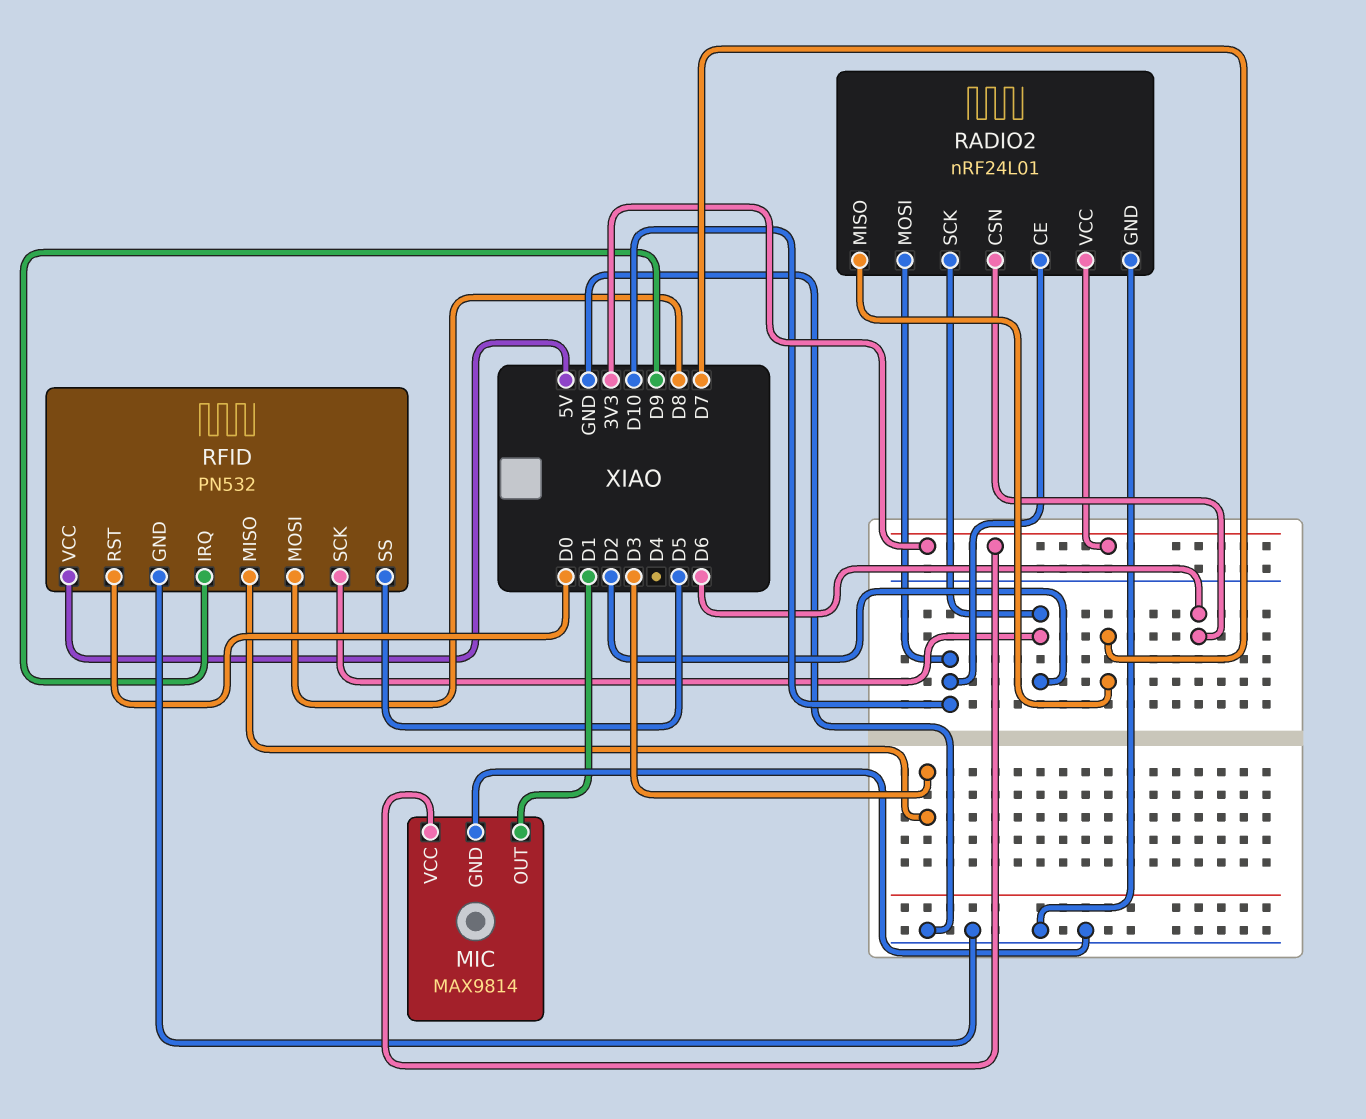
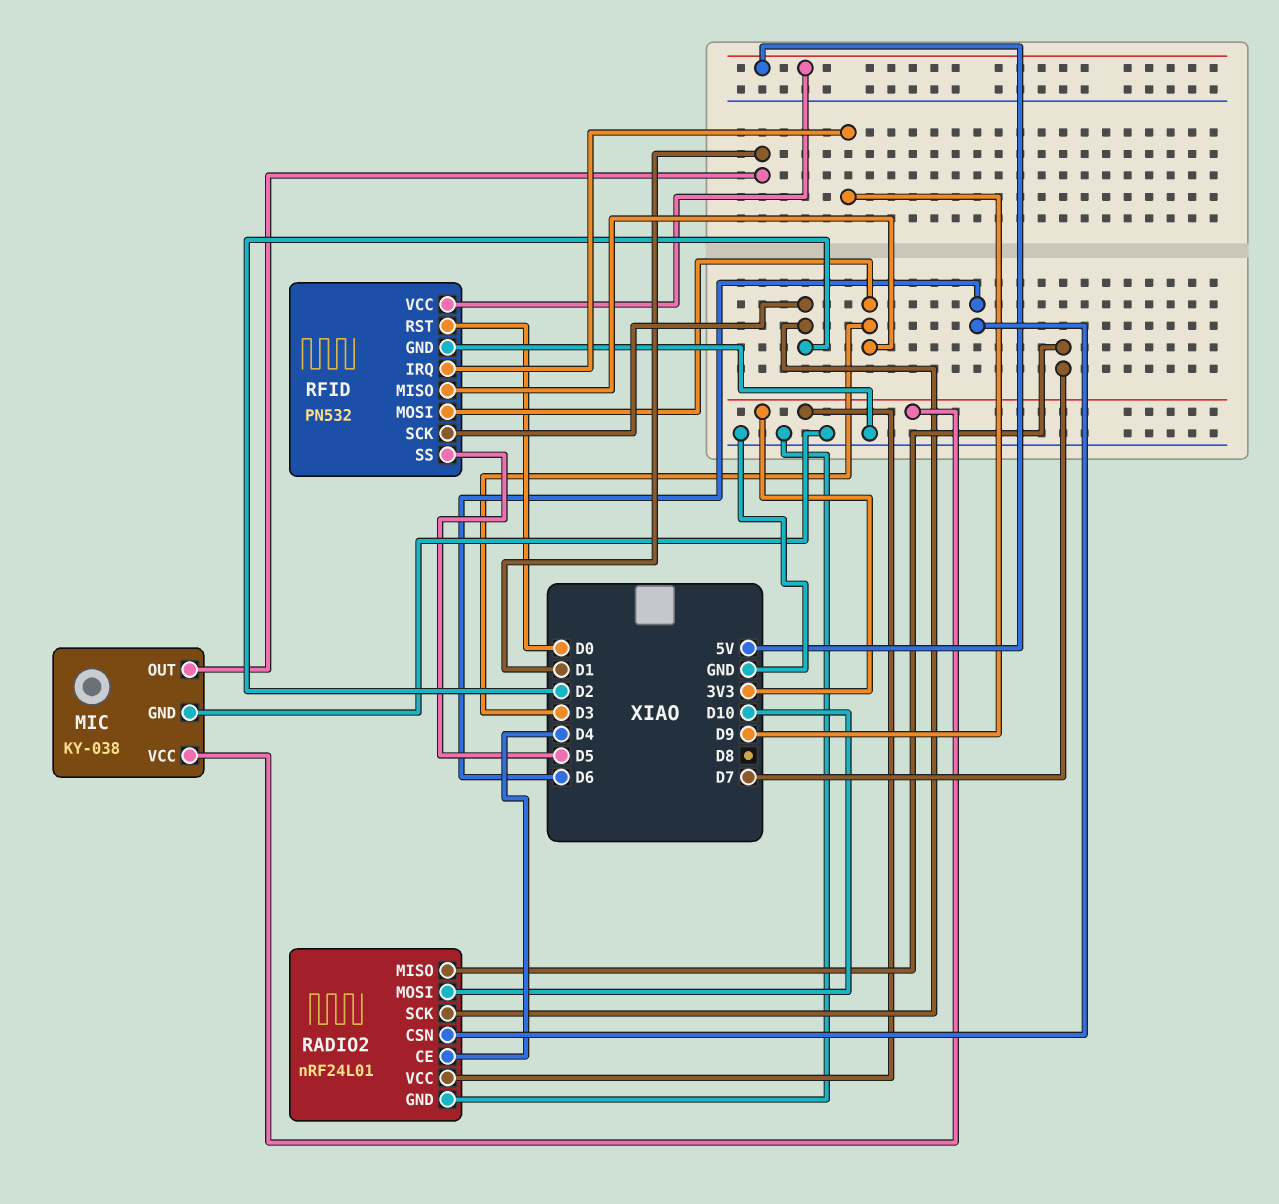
MIC: MAX9814 -> KY-038
RADIO2 pin CE: D10 -> D4
RFID pin MOSI: D8 -> D3

